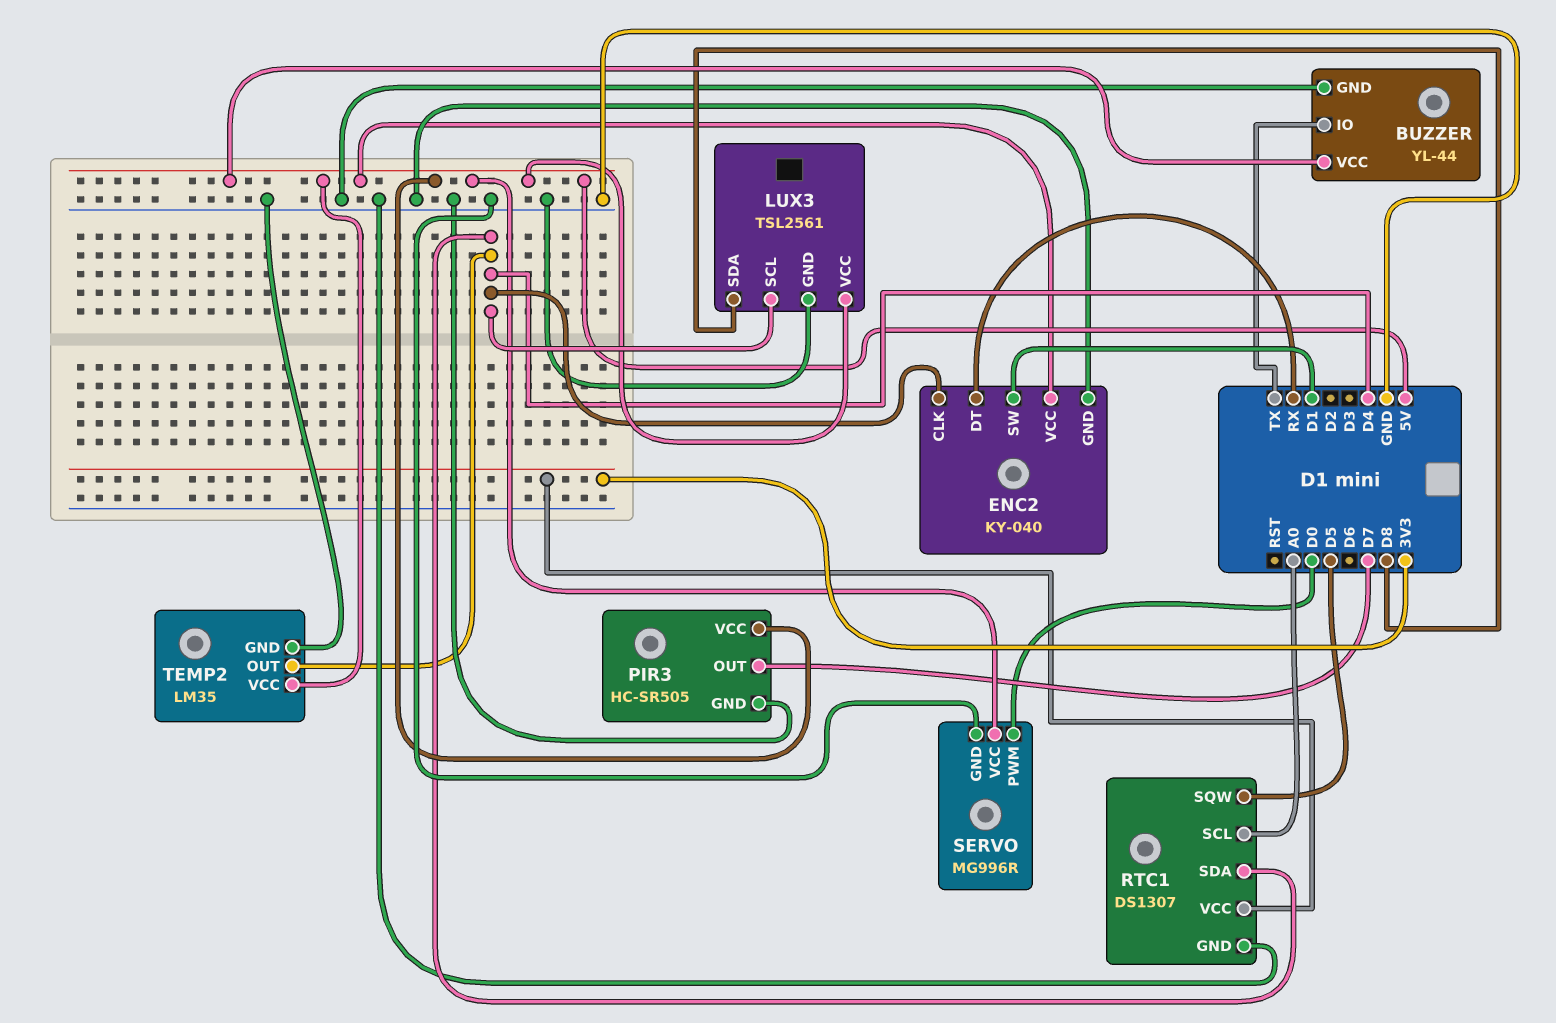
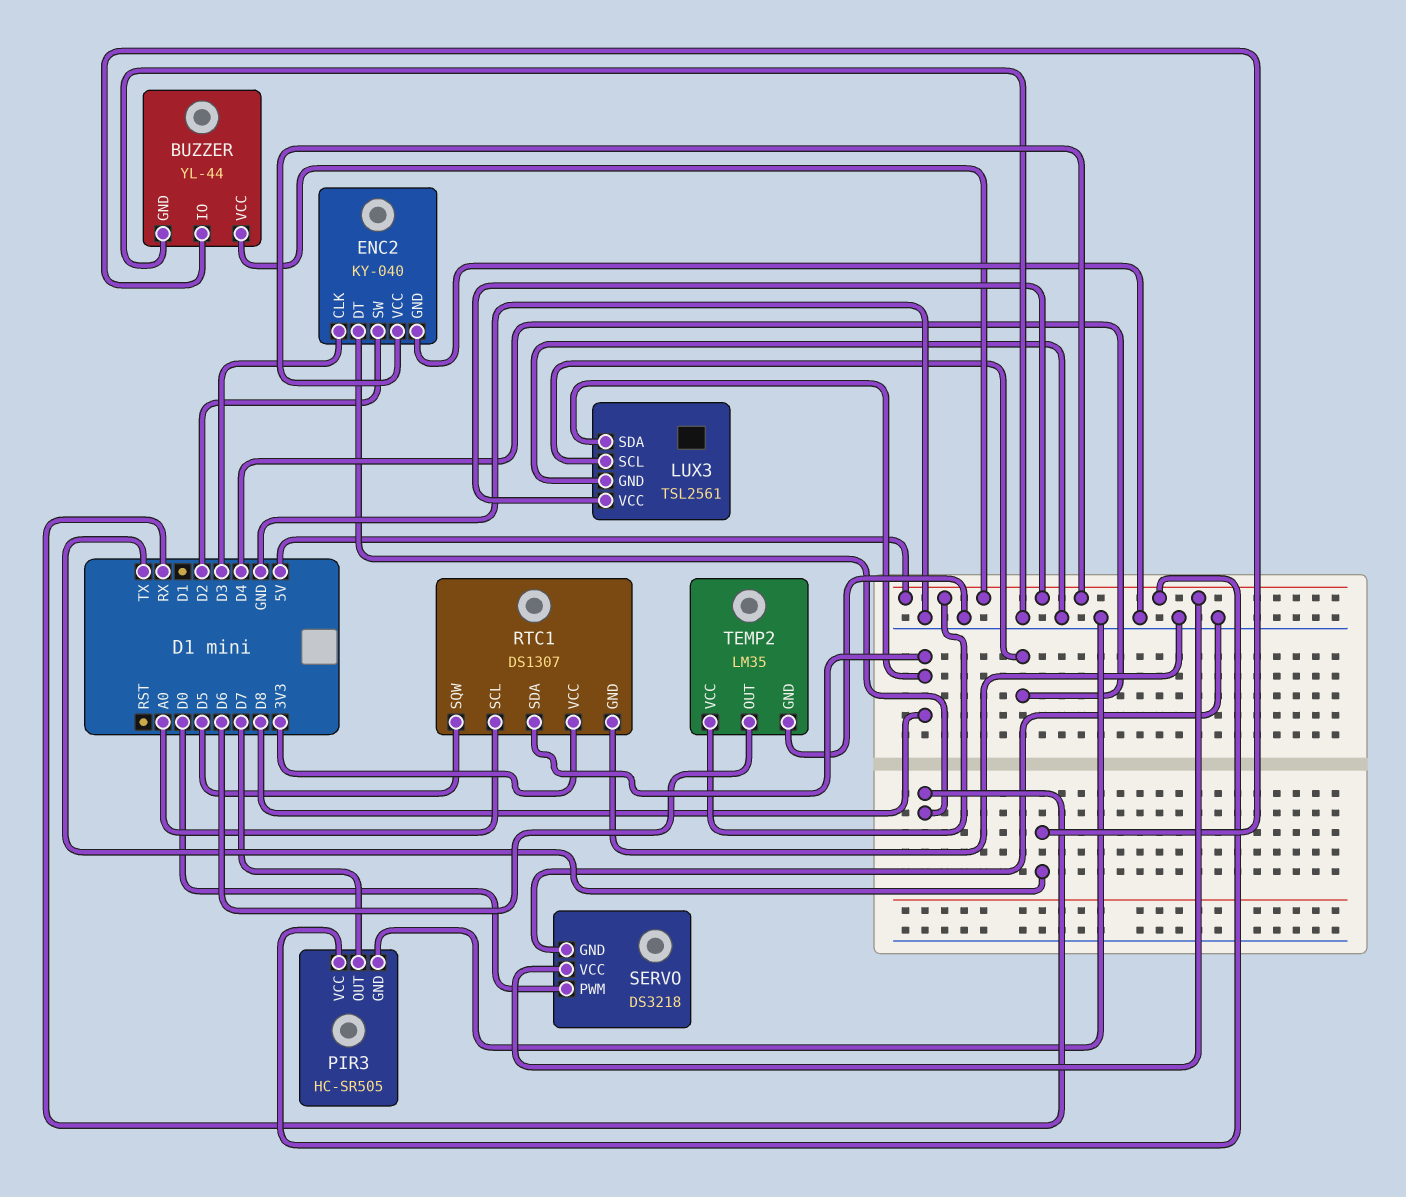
ENC2 pin CLK: D4 -> D3
ENC2 pin SW: D1 -> D2
RTC1 pin SDA: D4 -> D8
SERVO: MG996R -> DS3218
TEMP2 pin OUT: D4 -> D6

